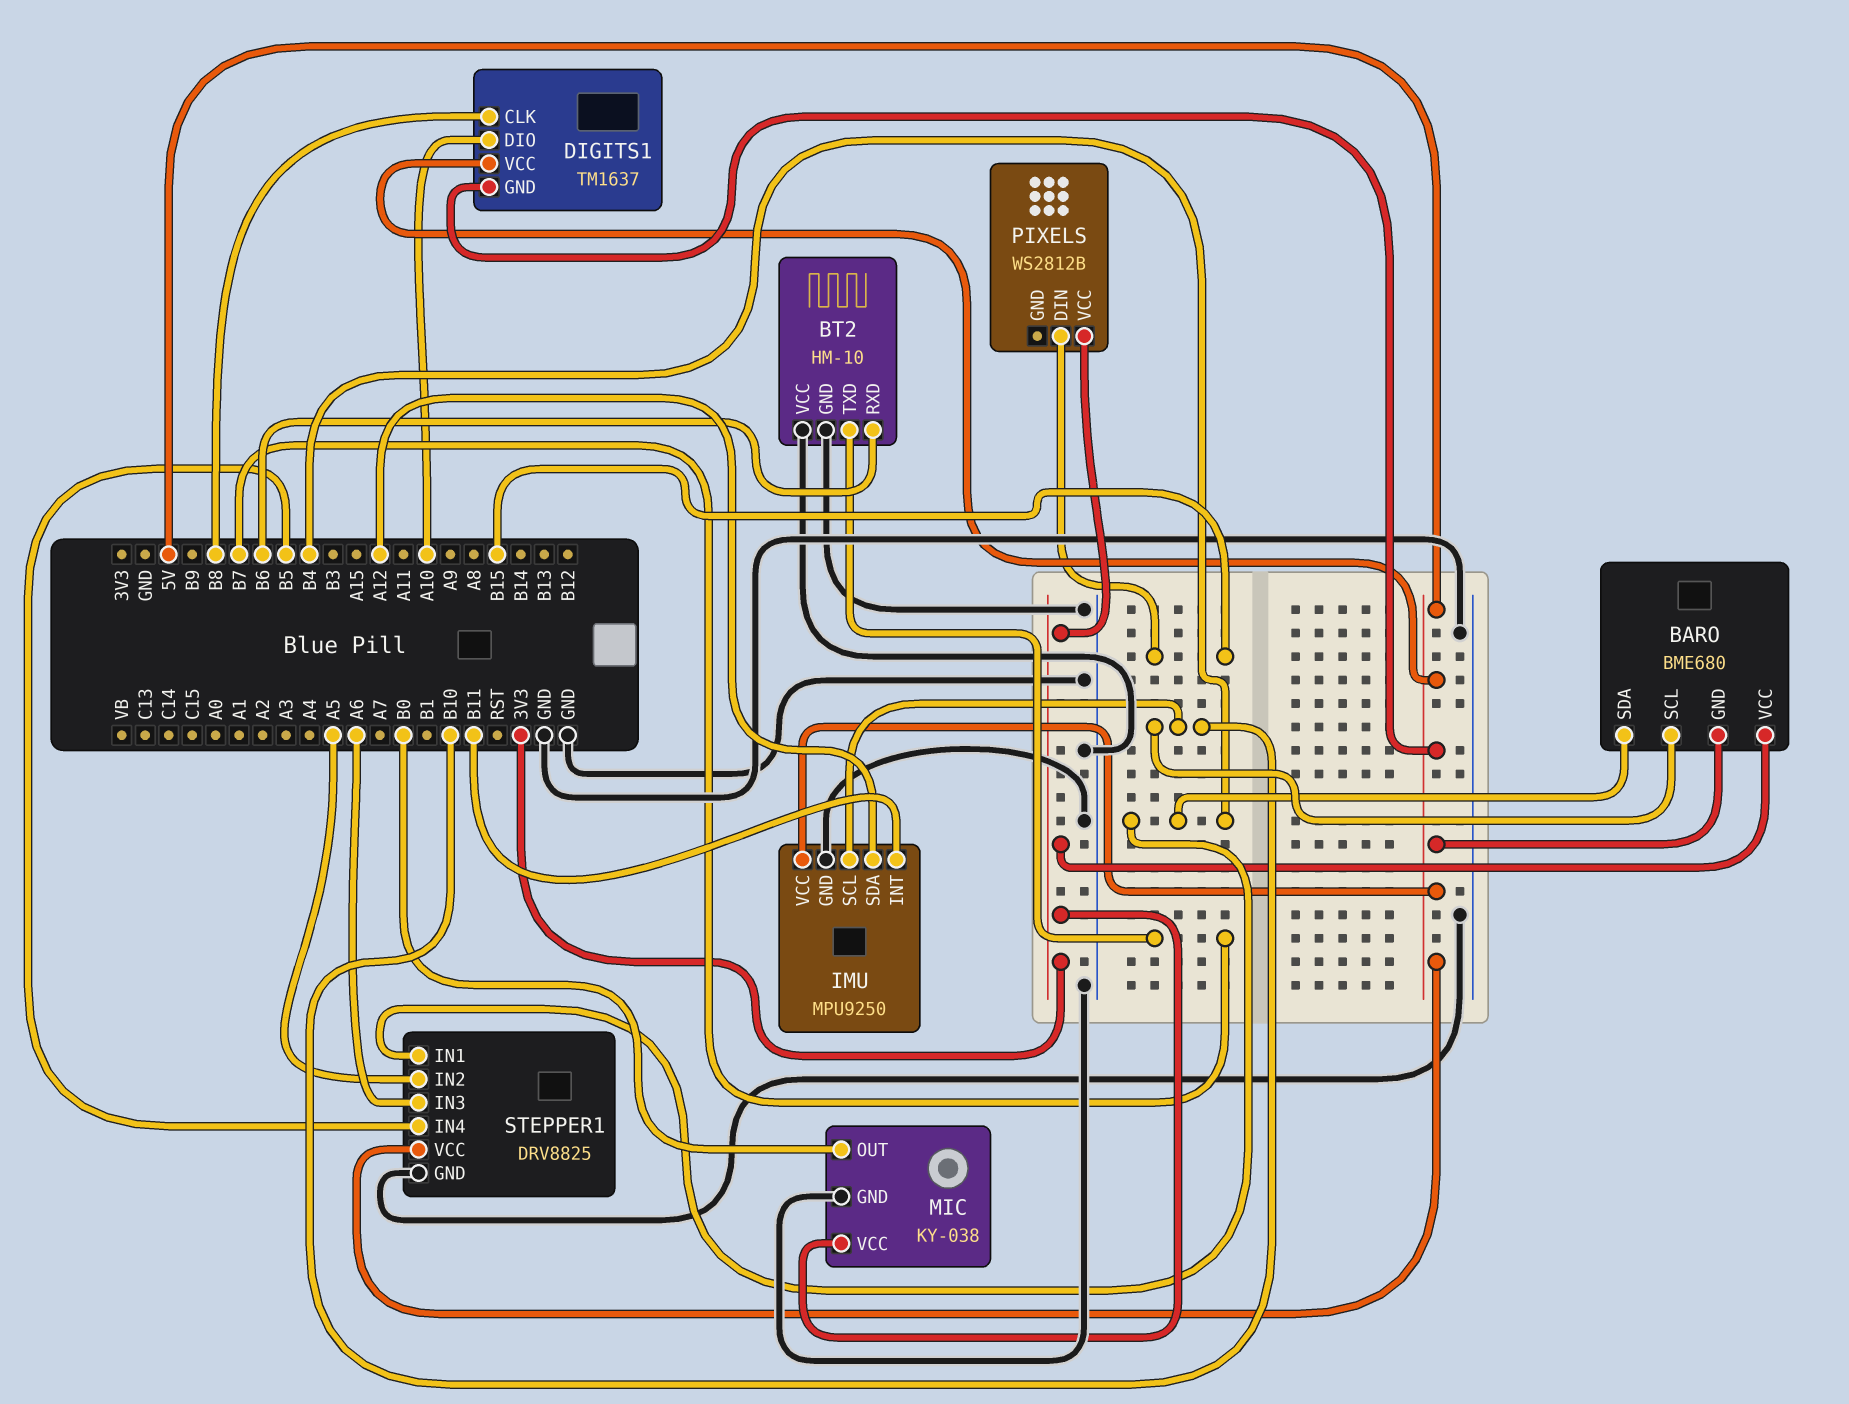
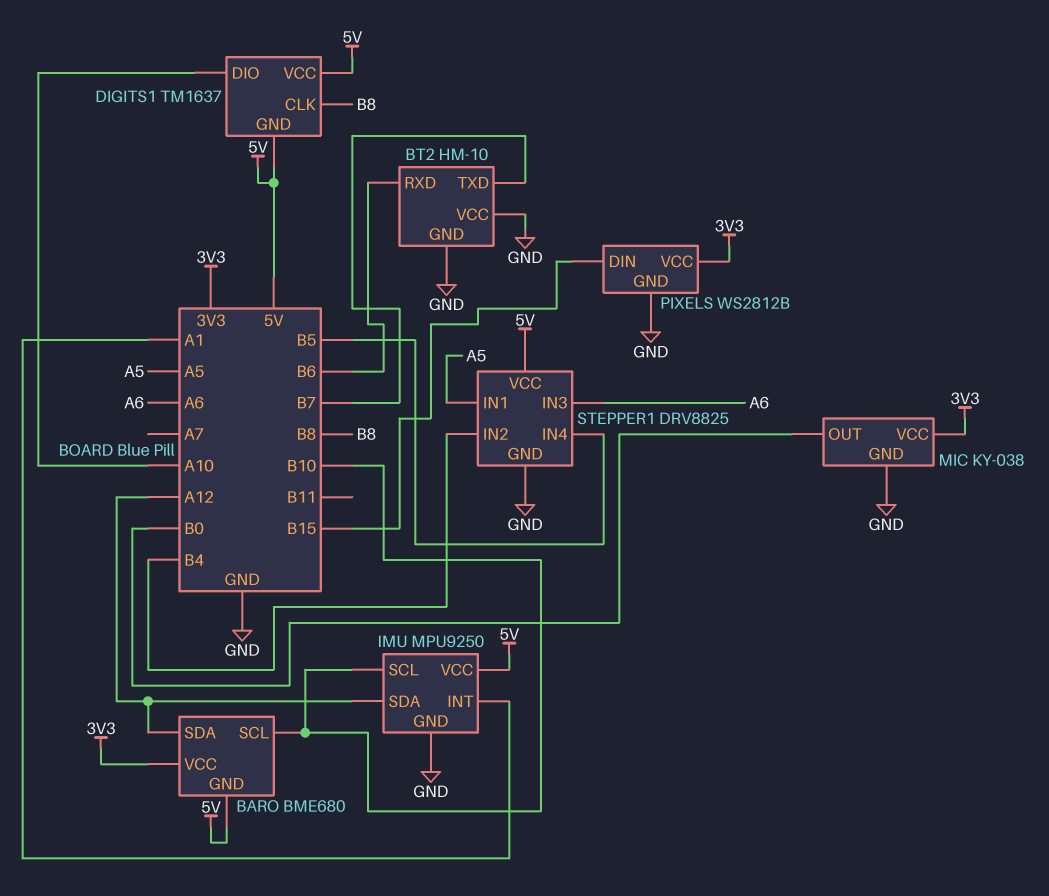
BARO pin SDA: B4 -> A12
IMU pin INT: B11 -> A1
PIXELS pin GND: none -> GND
STEPPER1 pin IN1: B4 -> A5
STEPPER1 pin IN2: A5 -> B4

